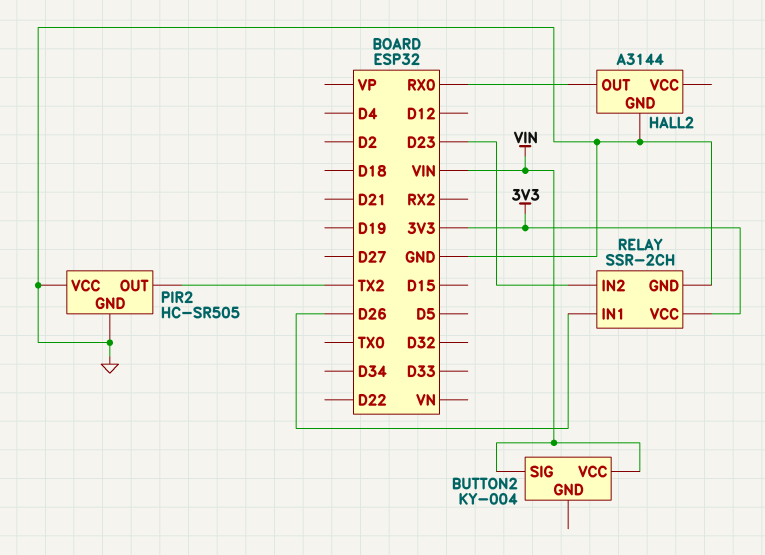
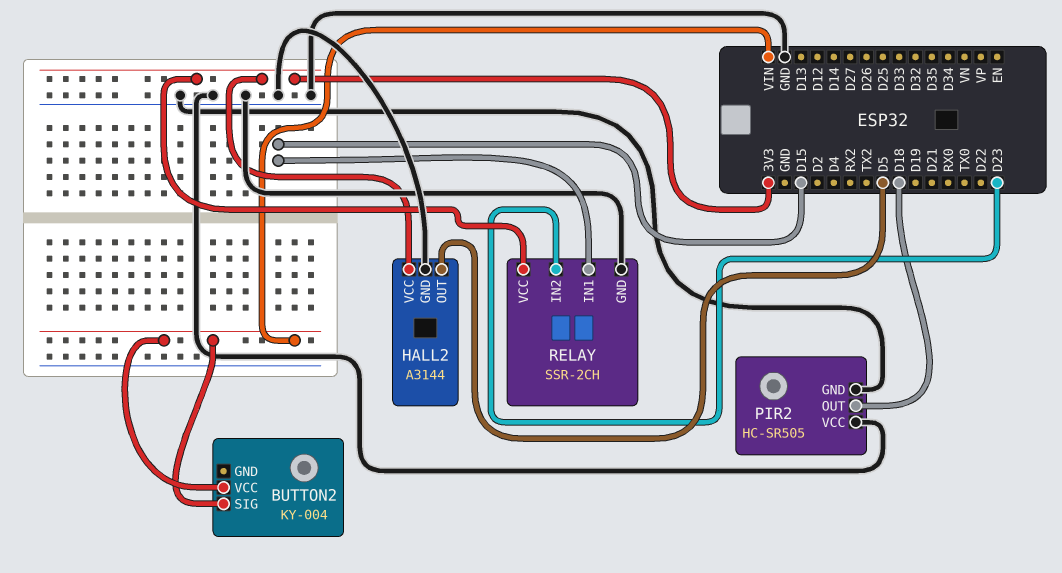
HALL2 pin OUT: RX0 -> D5
HALL2 pin VCC: none -> 3V3
PIR2 pin OUT: TX2 -> D18
RELAY pin IN1: D26 -> D15

